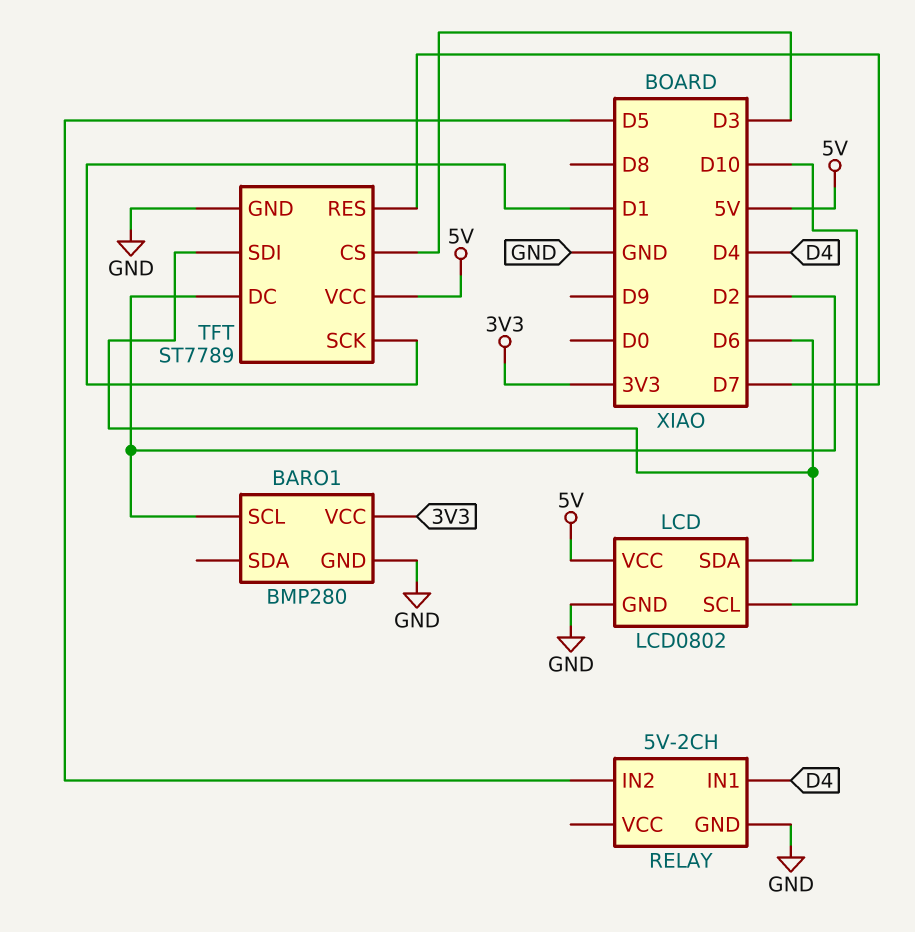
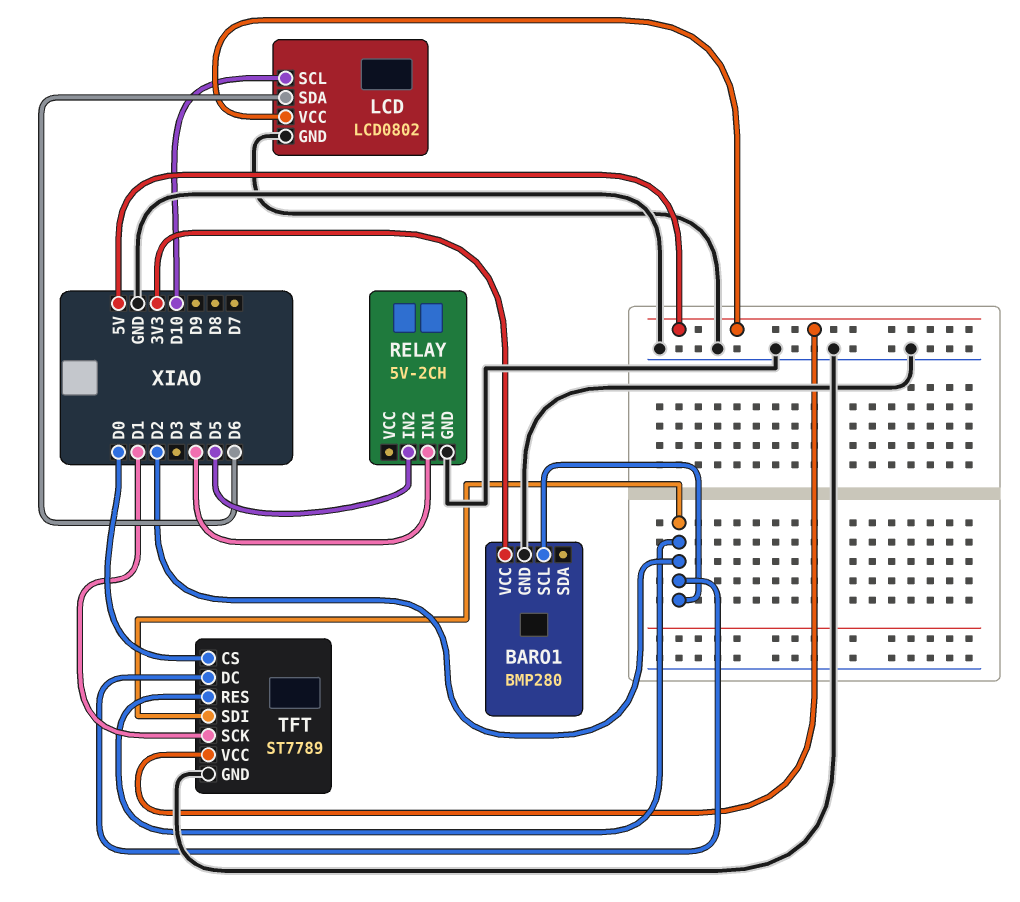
TFT pin CS: D3 -> D0
TFT pin RES: D7 -> D2
TFT pin SDI: D6 -> D2

